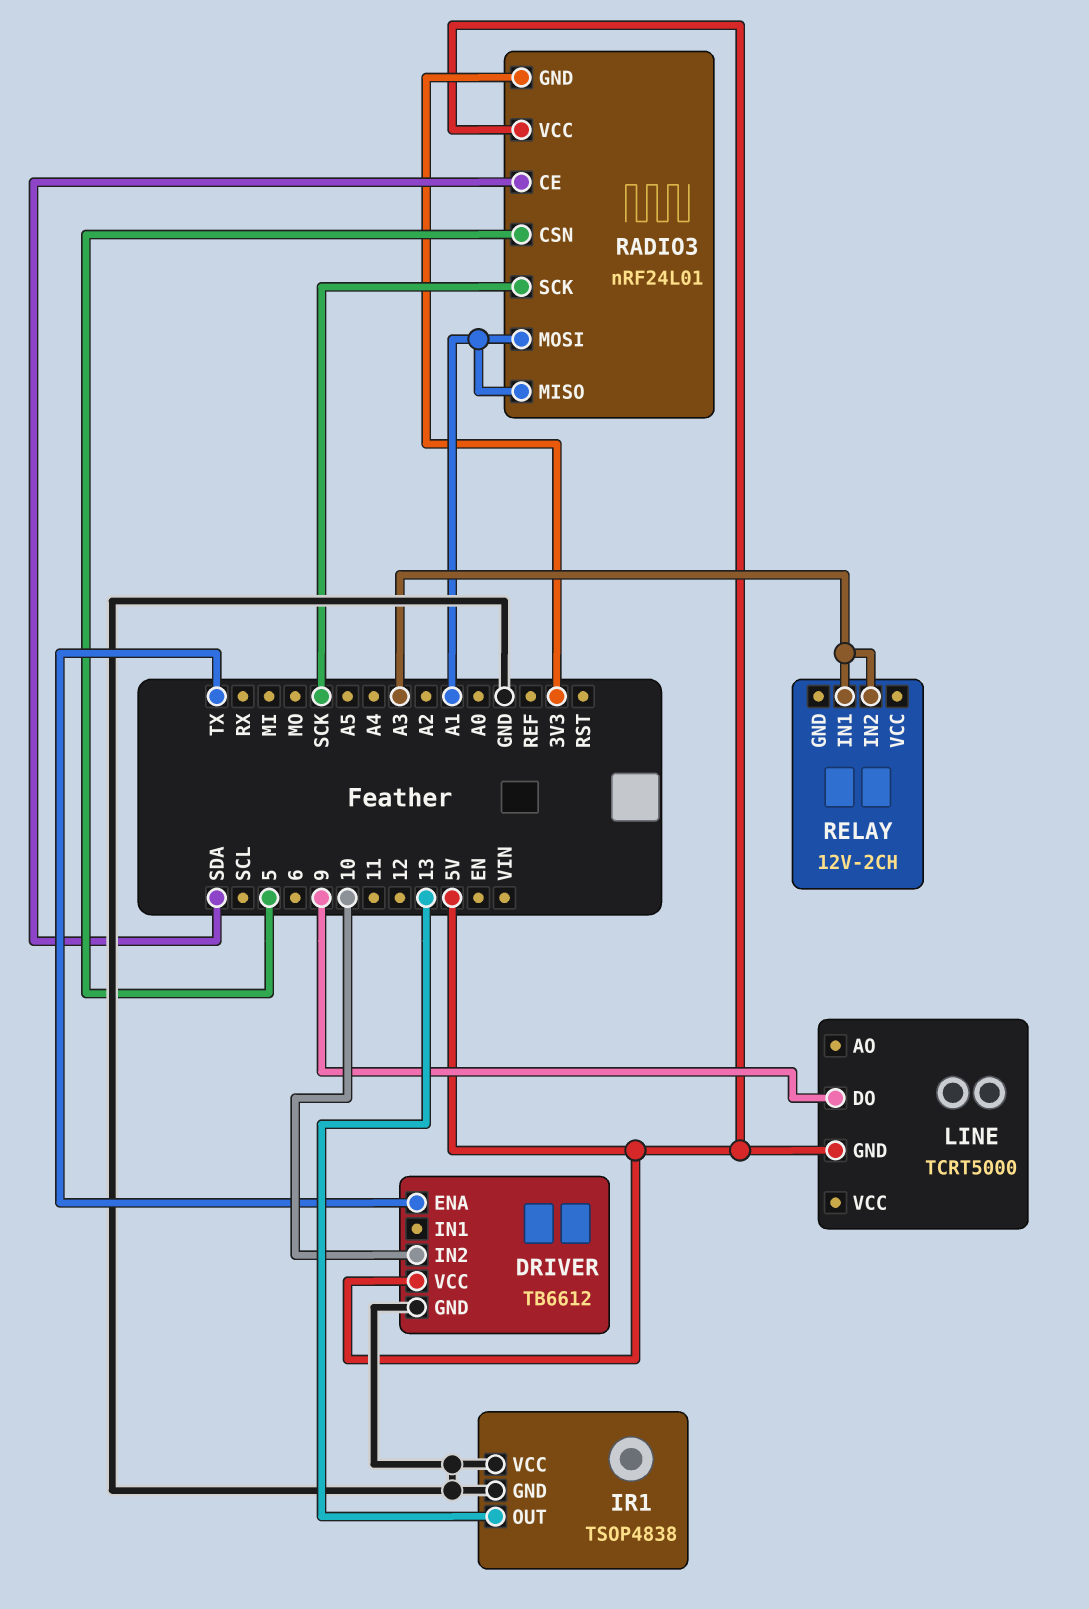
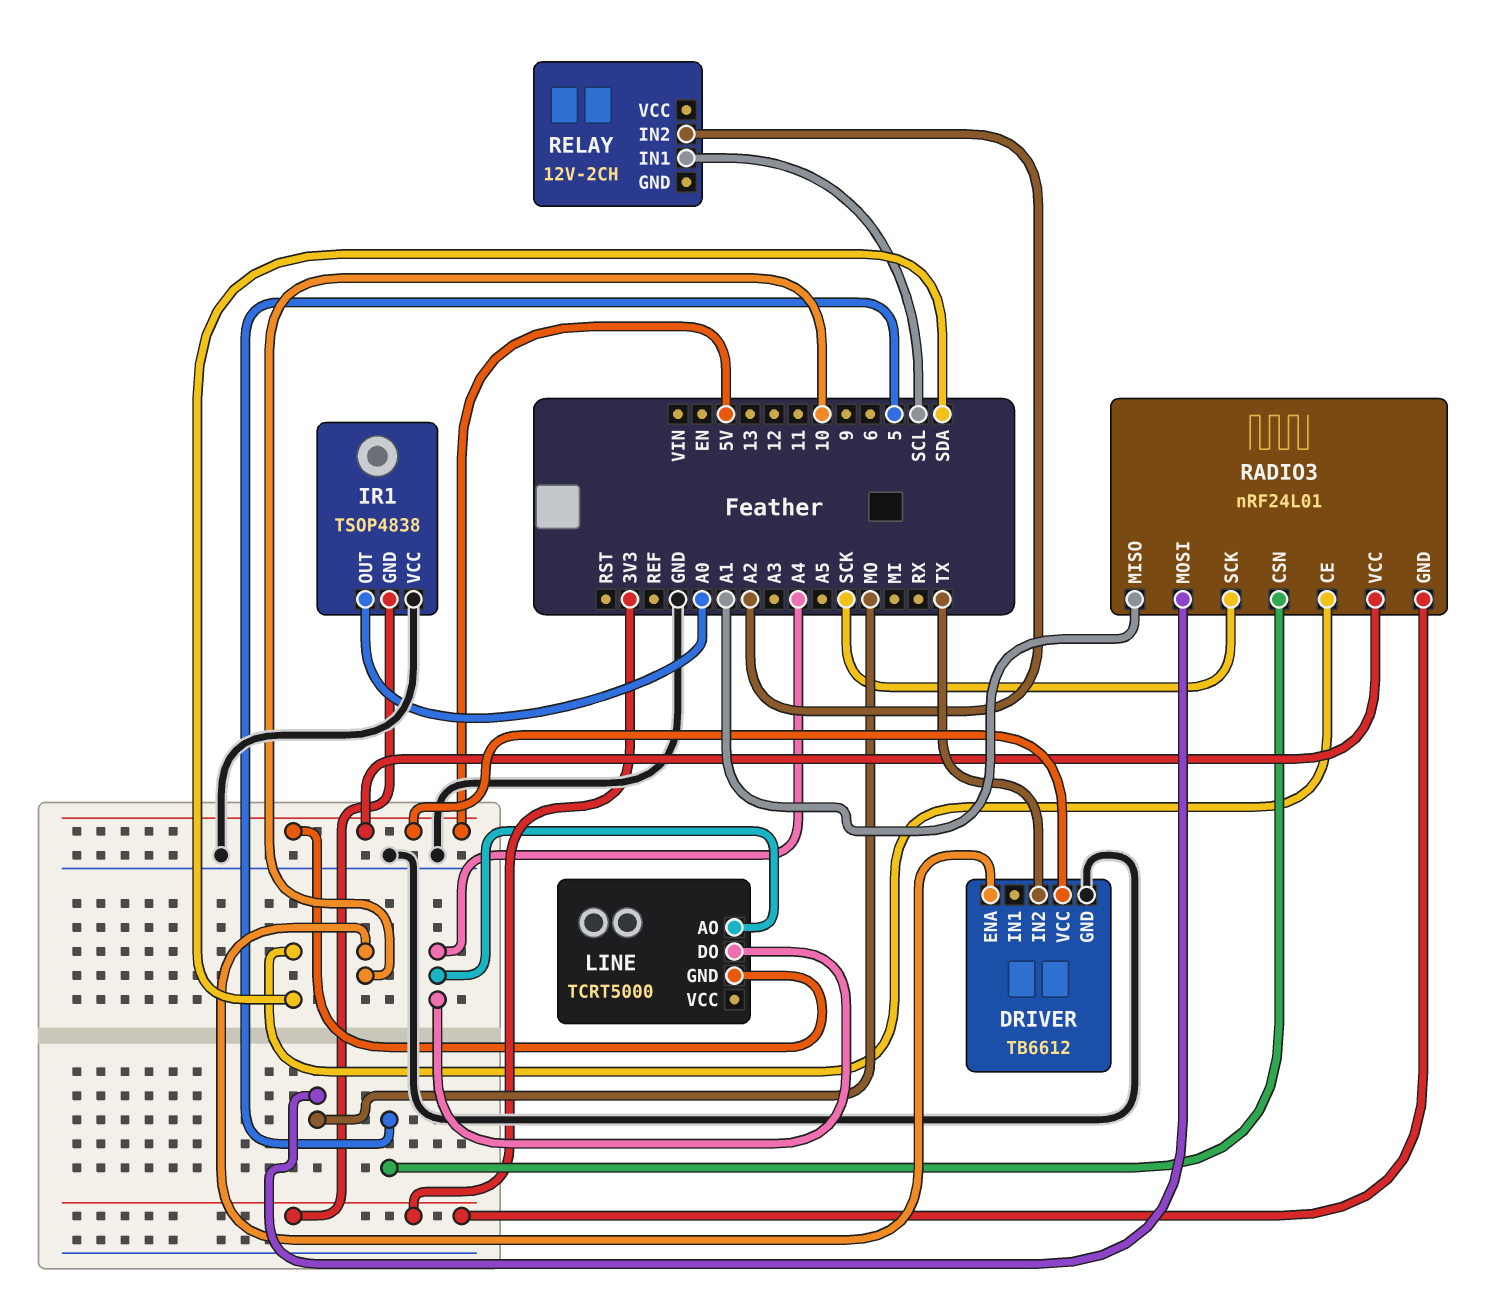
DRIVER pin ENA: TX -> 10
DRIVER pin IN2: 10 -> TX
IR1 pin GND: GND -> 3V3
IR1 pin OUT: 13 -> A0
LINE pin AO: none -> A4
LINE pin DO: 9 -> A4
RADIO3 pin MOSI: A1 -> MO
RELAY pin IN1: A3 -> SCL
RELAY pin IN2: A3 -> A2

